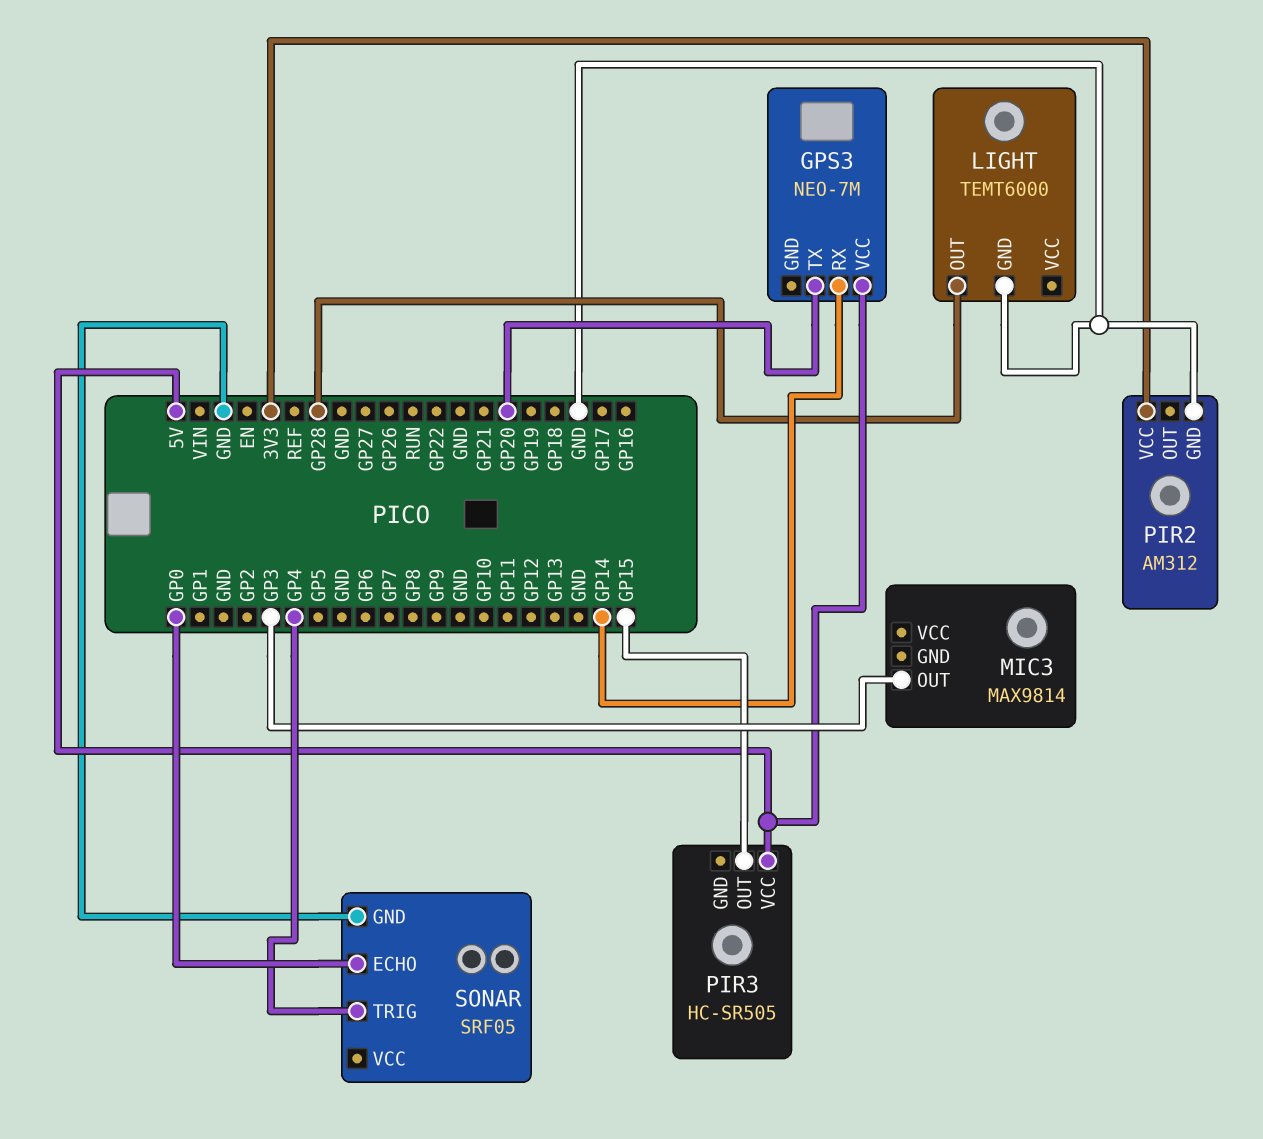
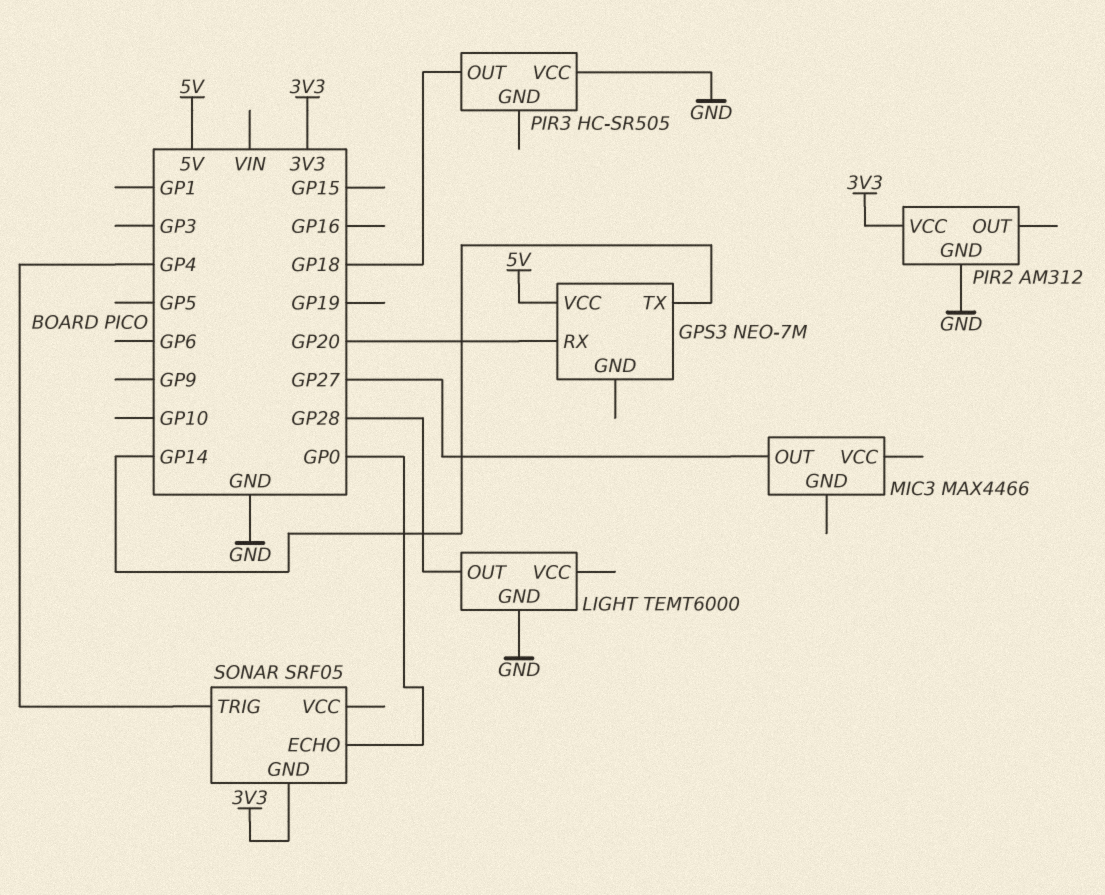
GPS3 pin RX: GP14 -> GP20
GPS3 pin TX: GP20 -> GP14
MIC3: MAX9814 -> MAX4466
MIC3 pin OUT: GP3 -> GP27
PIR3 pin OUT: GP15 -> GP18
PIR3 pin VCC: 5V -> GND
SONAR pin GND: GND -> 3V3

